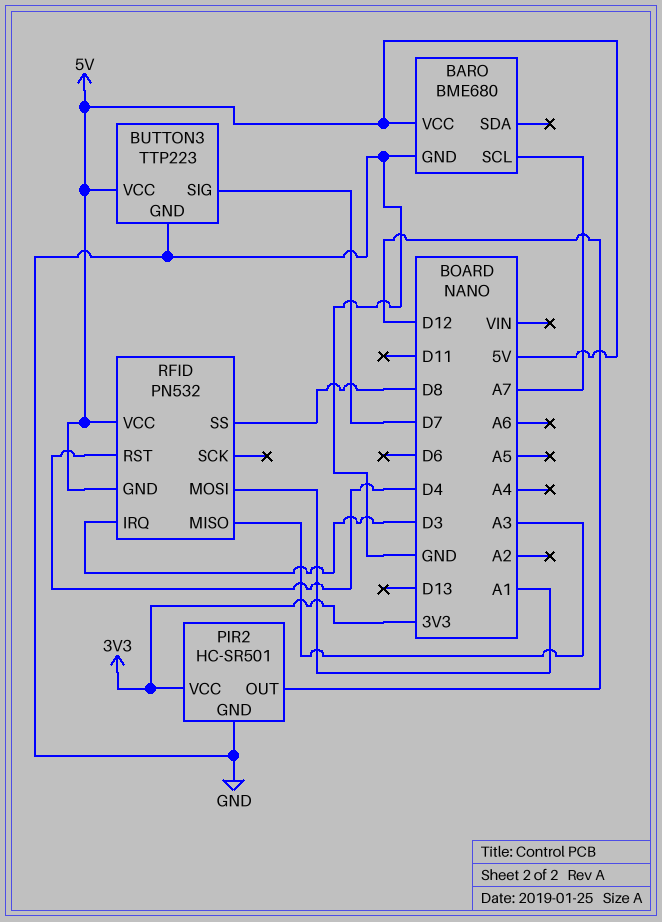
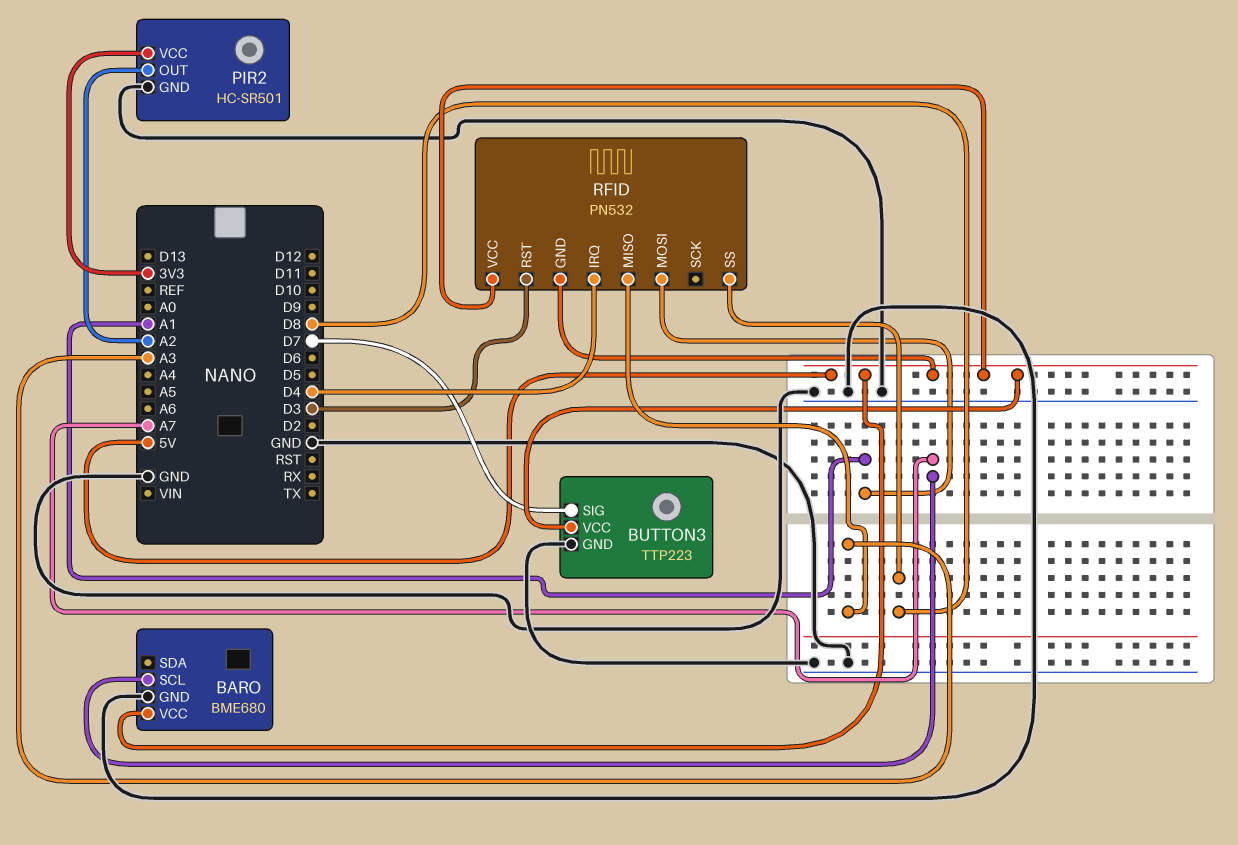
PIR2 pin OUT: D12 -> A2
RFID pin IRQ: D3 -> D4
RFID pin RST: D4 -> D3

